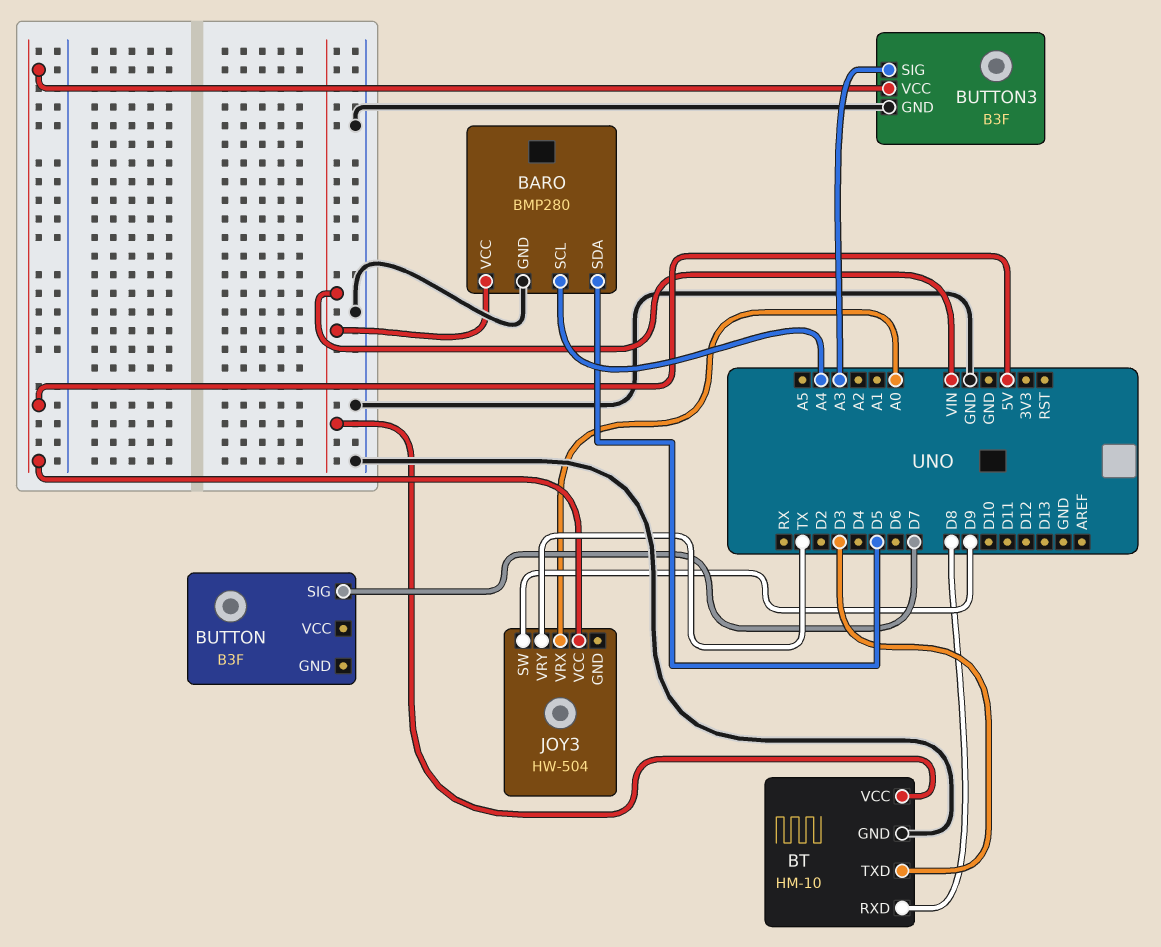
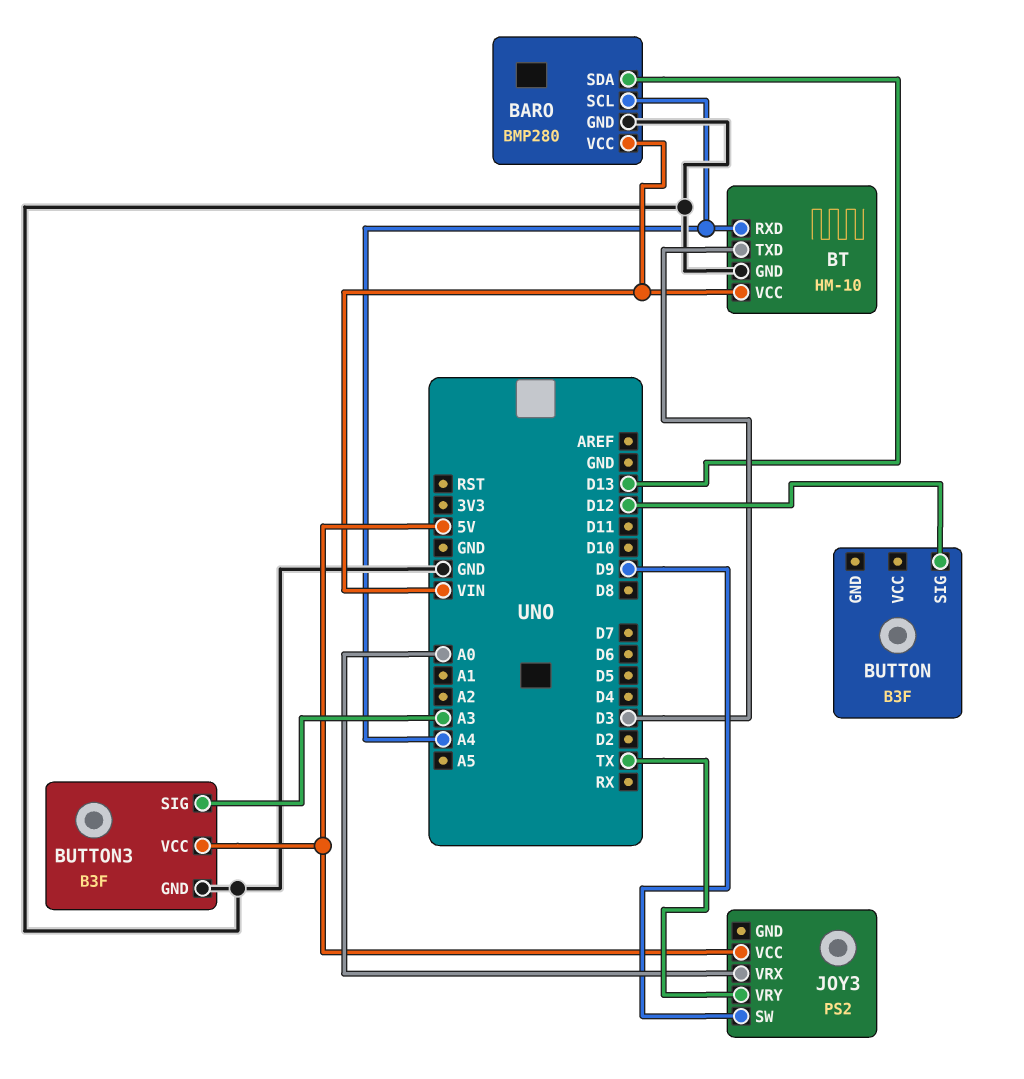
BARO pin SDA: D5 -> D13
BT pin RXD: D8 -> A4
BUTTON pin SIG: D7 -> D12
JOY3: HW-504 -> PS2

